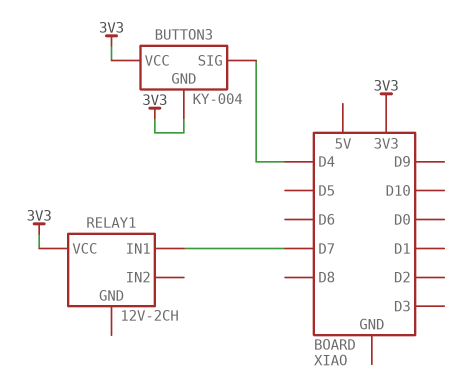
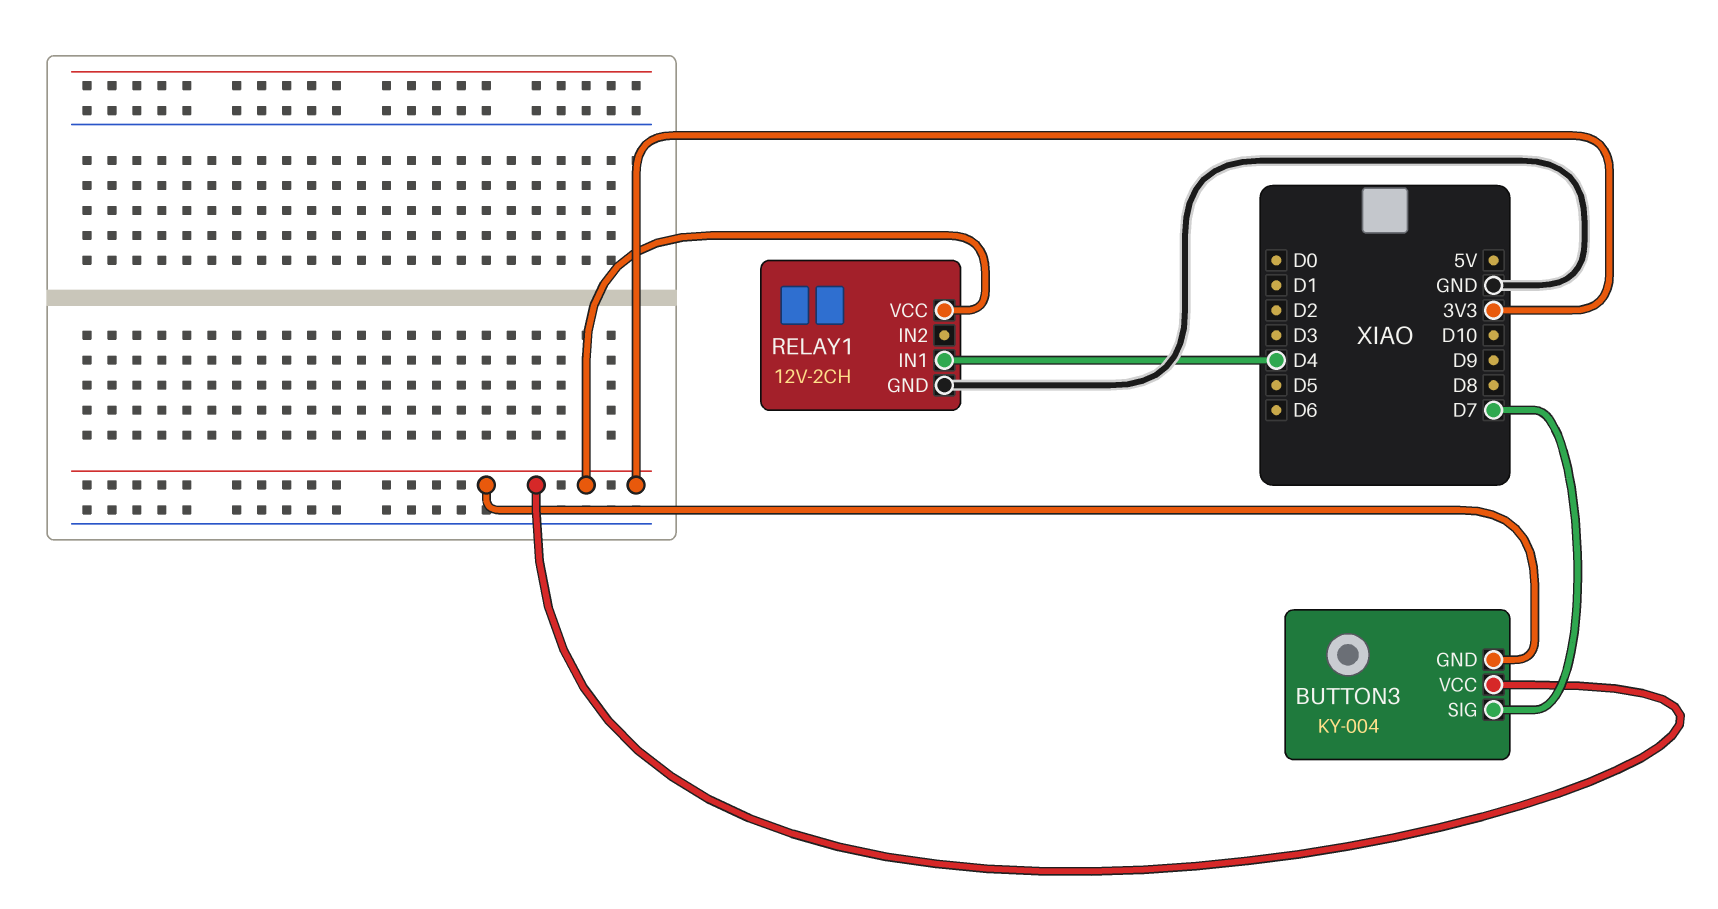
BUTTON3 pin SIG: D4 -> D7
RELAY1 pin GND: none -> GND
RELAY1 pin IN1: D7 -> D4

